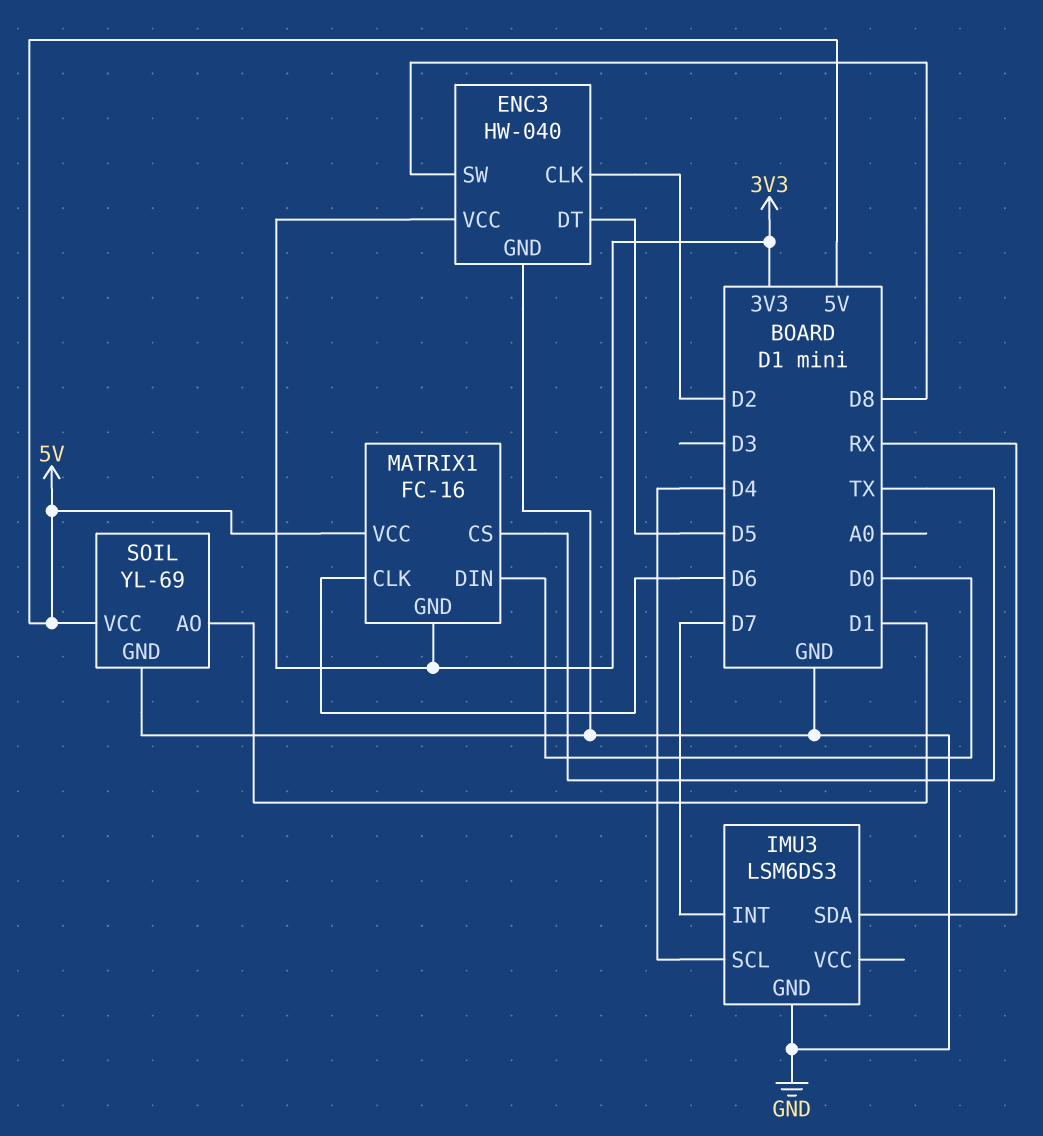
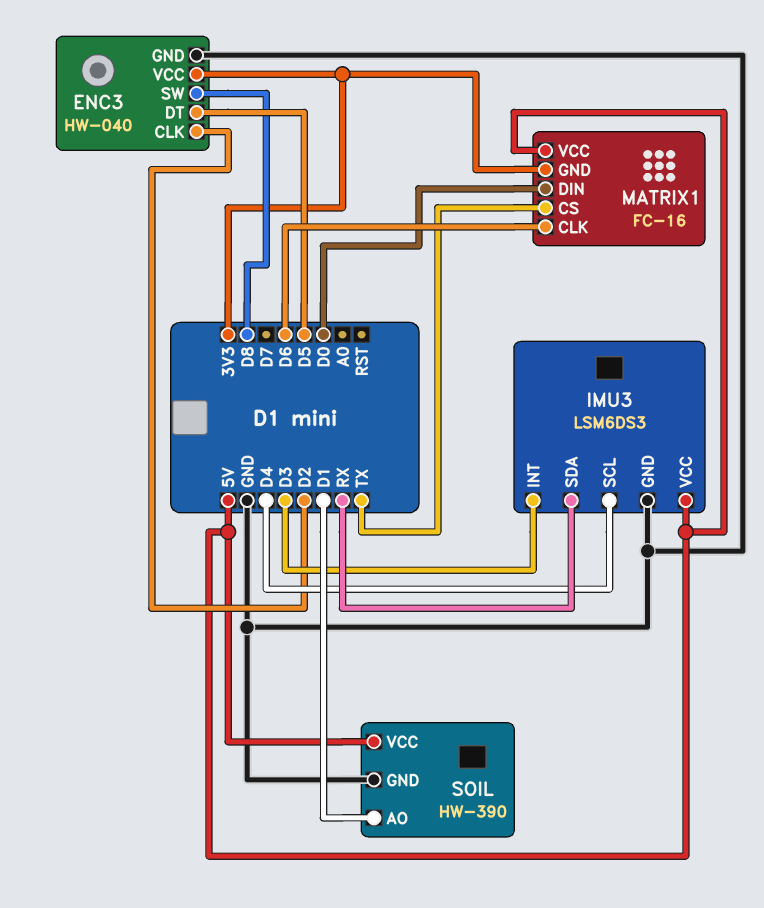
IMU3 pin INT: D7 -> D3
IMU3 pin VCC: none -> 5V
SOIL: YL-69 -> HW-390

